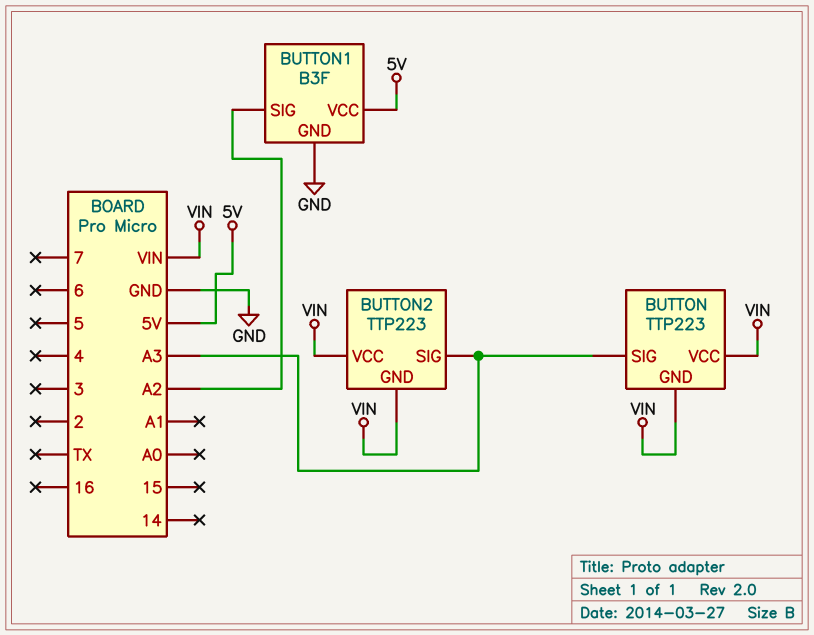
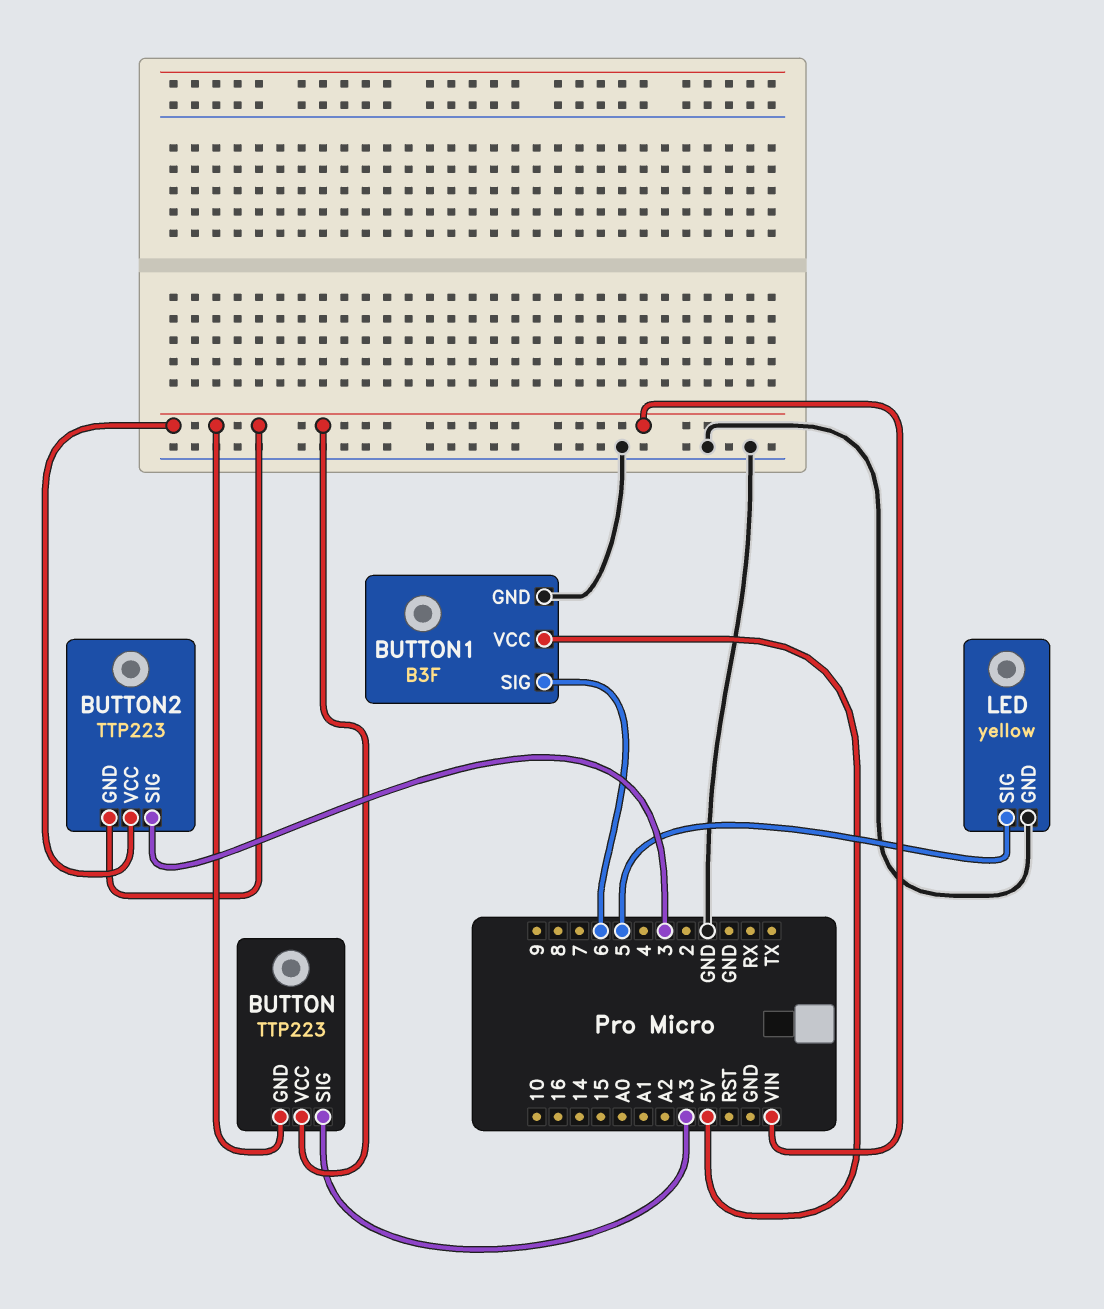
BUTTON1 pin SIG: A2 -> 6
BUTTON2 pin SIG: A3 -> 3
LED: none -> yellow
LED pin GND: none -> GND
LED pin SIG: none -> 5

